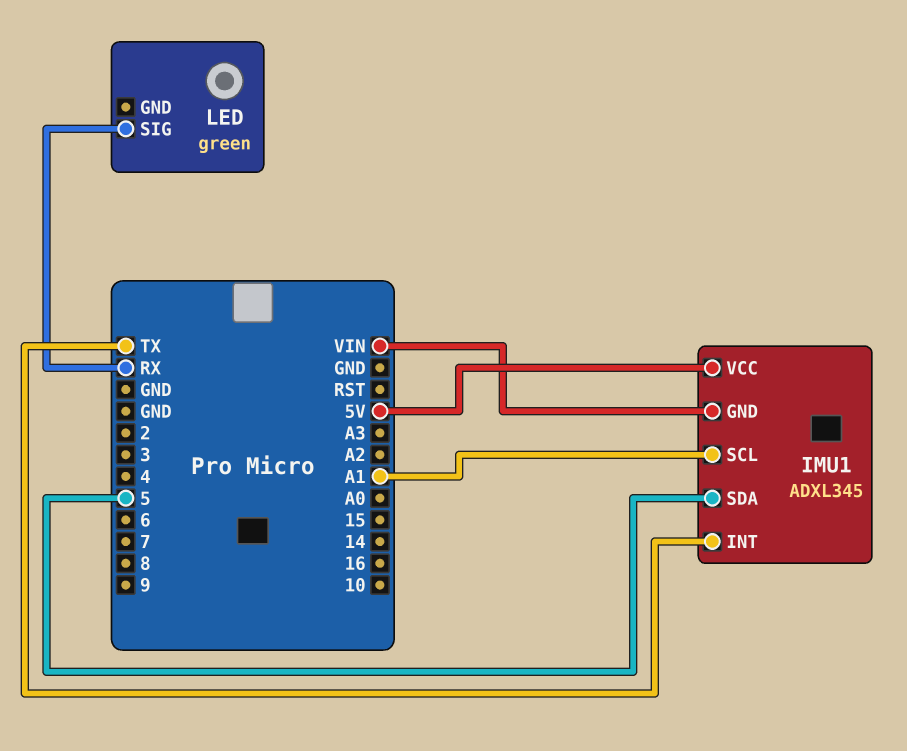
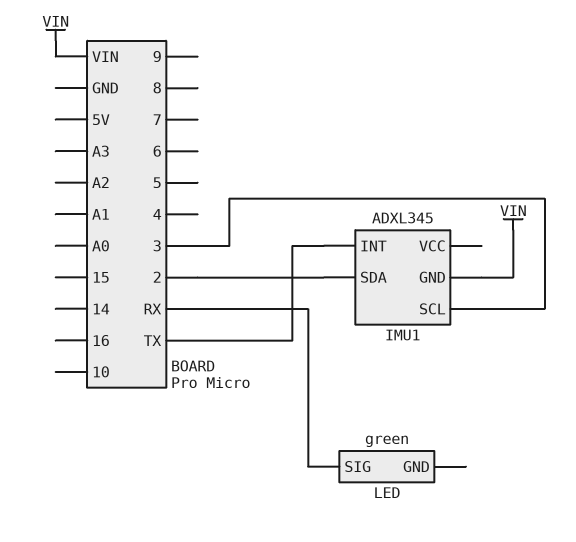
IMU1 pin SCL: A1 -> 3
IMU1 pin SDA: 5 -> 2
IMU1 pin VCC: 5V -> none

